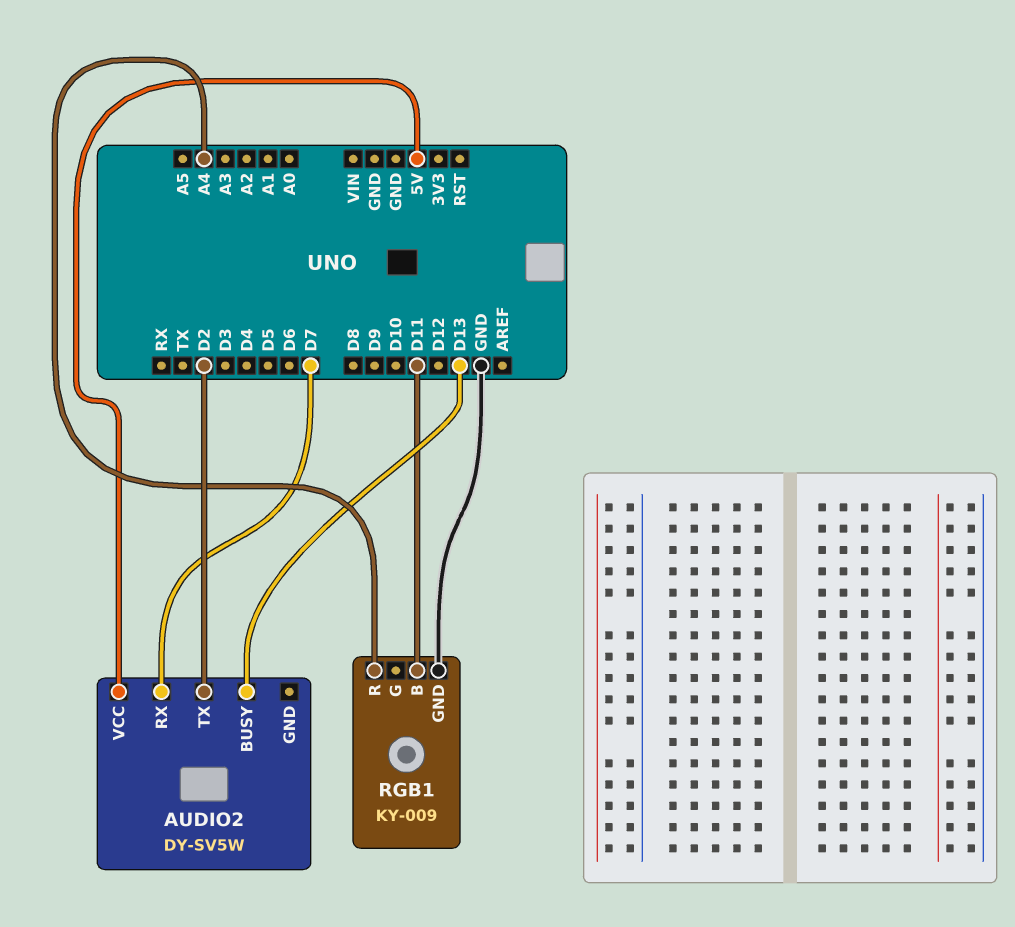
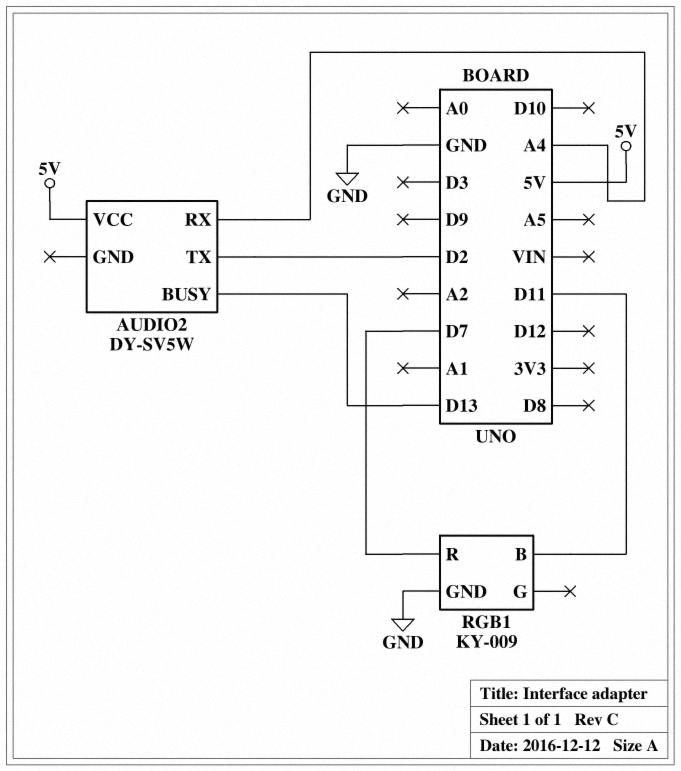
AUDIO2 pin RX: D7 -> A4
RGB1 pin R: A4 -> D7

